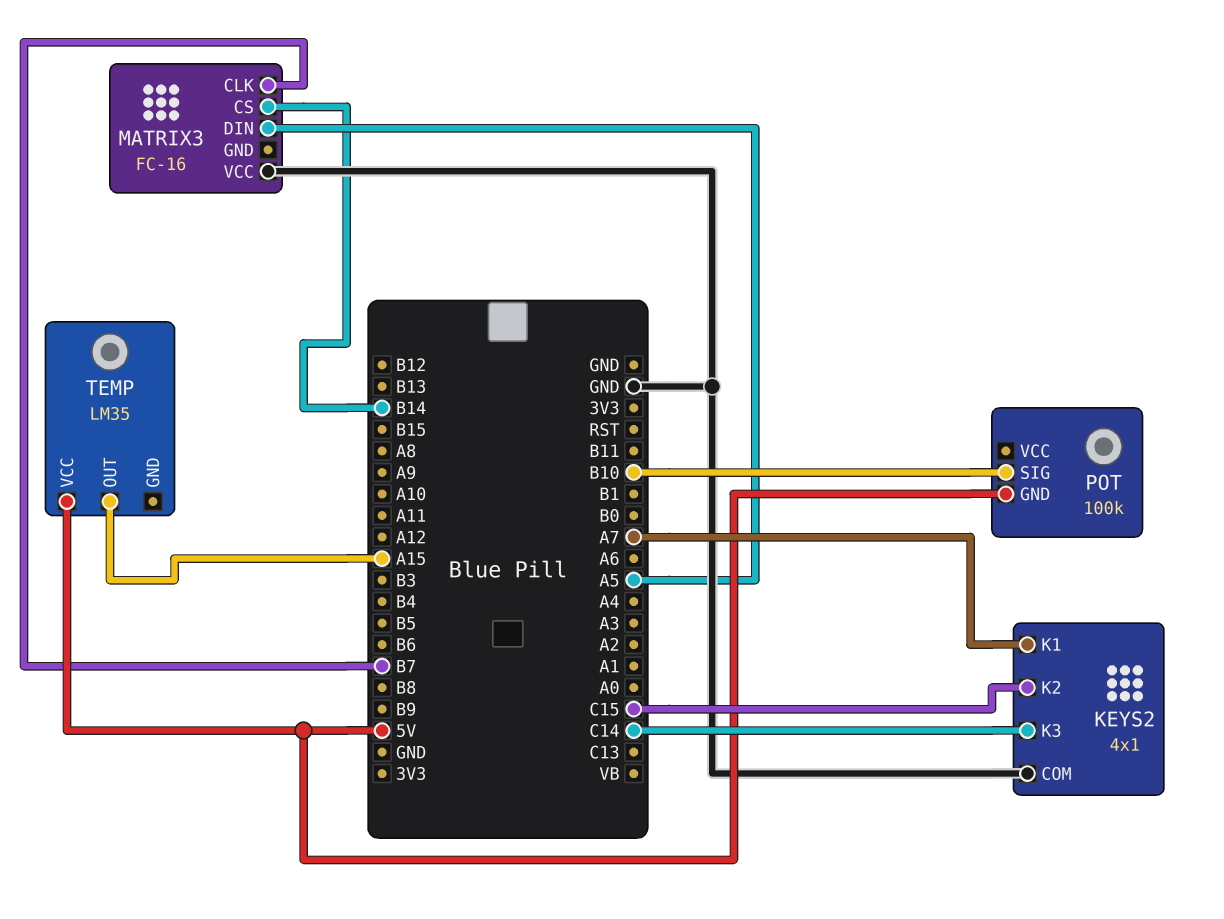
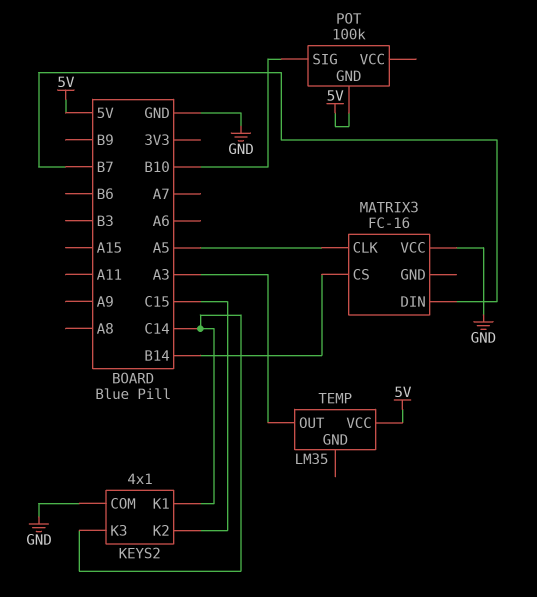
KEYS2 pin K1: A7 -> C14
MATRIX3 pin CLK: B7 -> A5
MATRIX3 pin DIN: A5 -> B7
TEMP pin OUT: A15 -> A3

